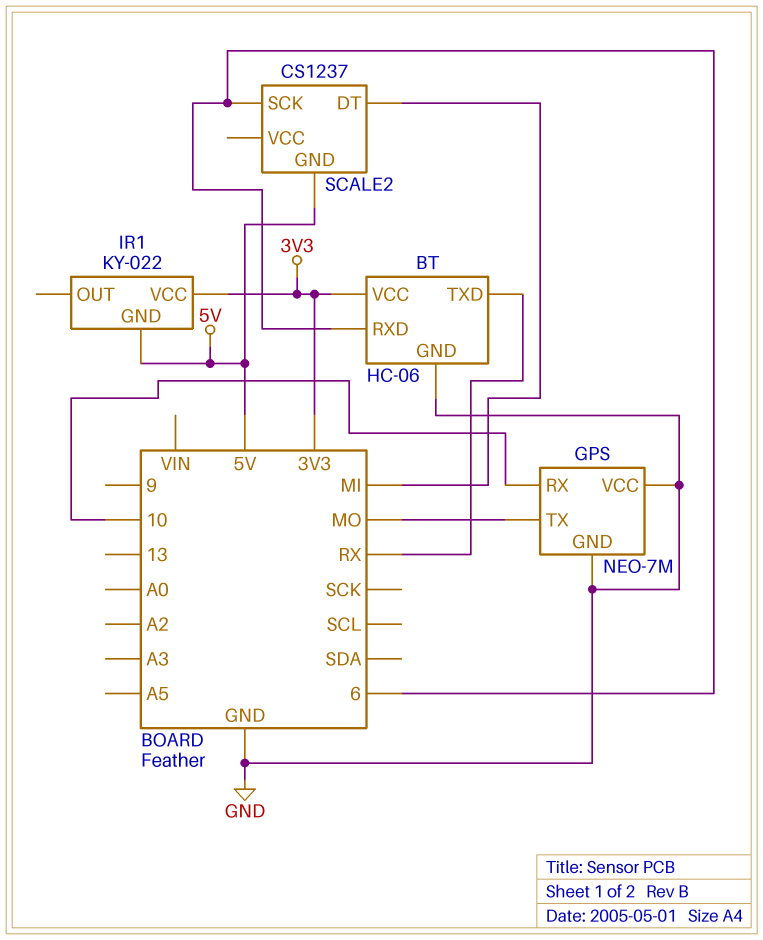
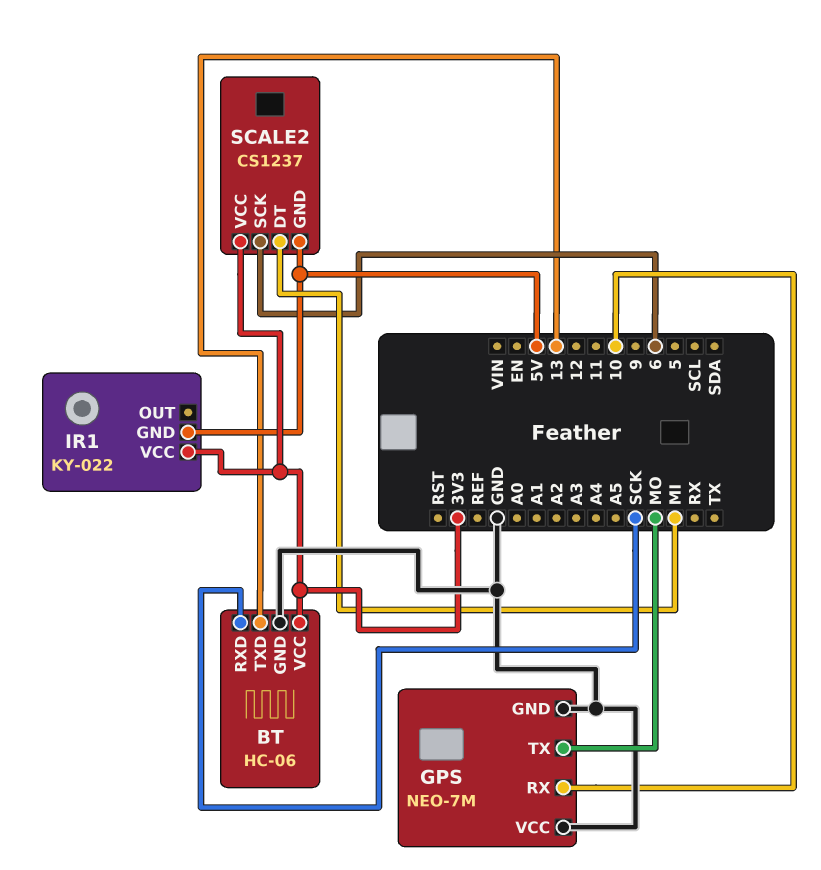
BT pin RXD: 6 -> SCK
BT pin TXD: RX -> 13
SCALE2 pin VCC: none -> 3V3

